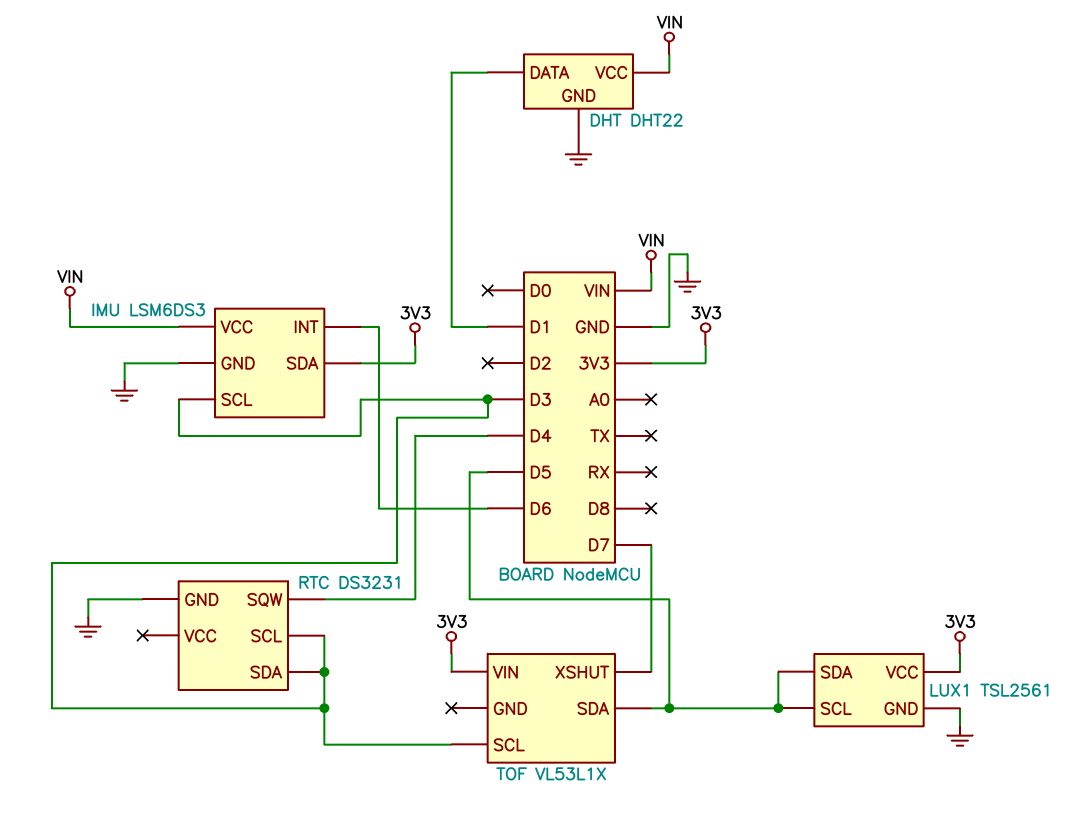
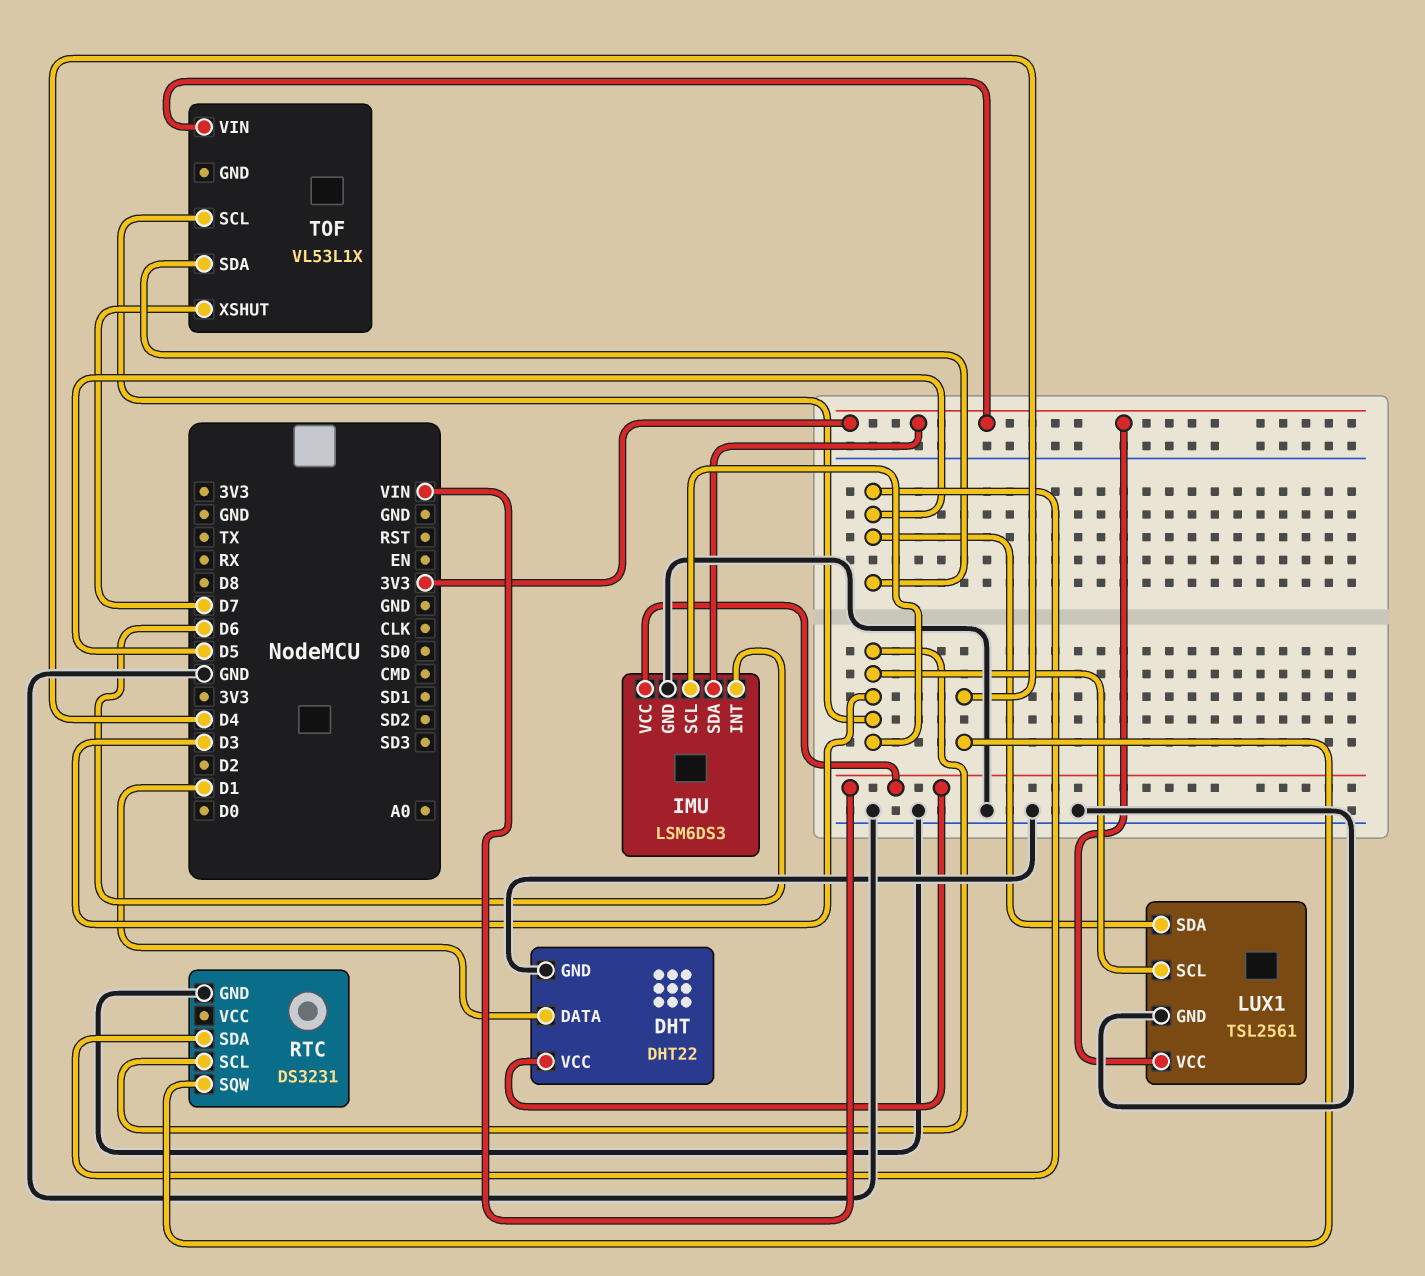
LUX1 pin SCL: D5 -> D3
RTC pin SDA: D3 -> D5

